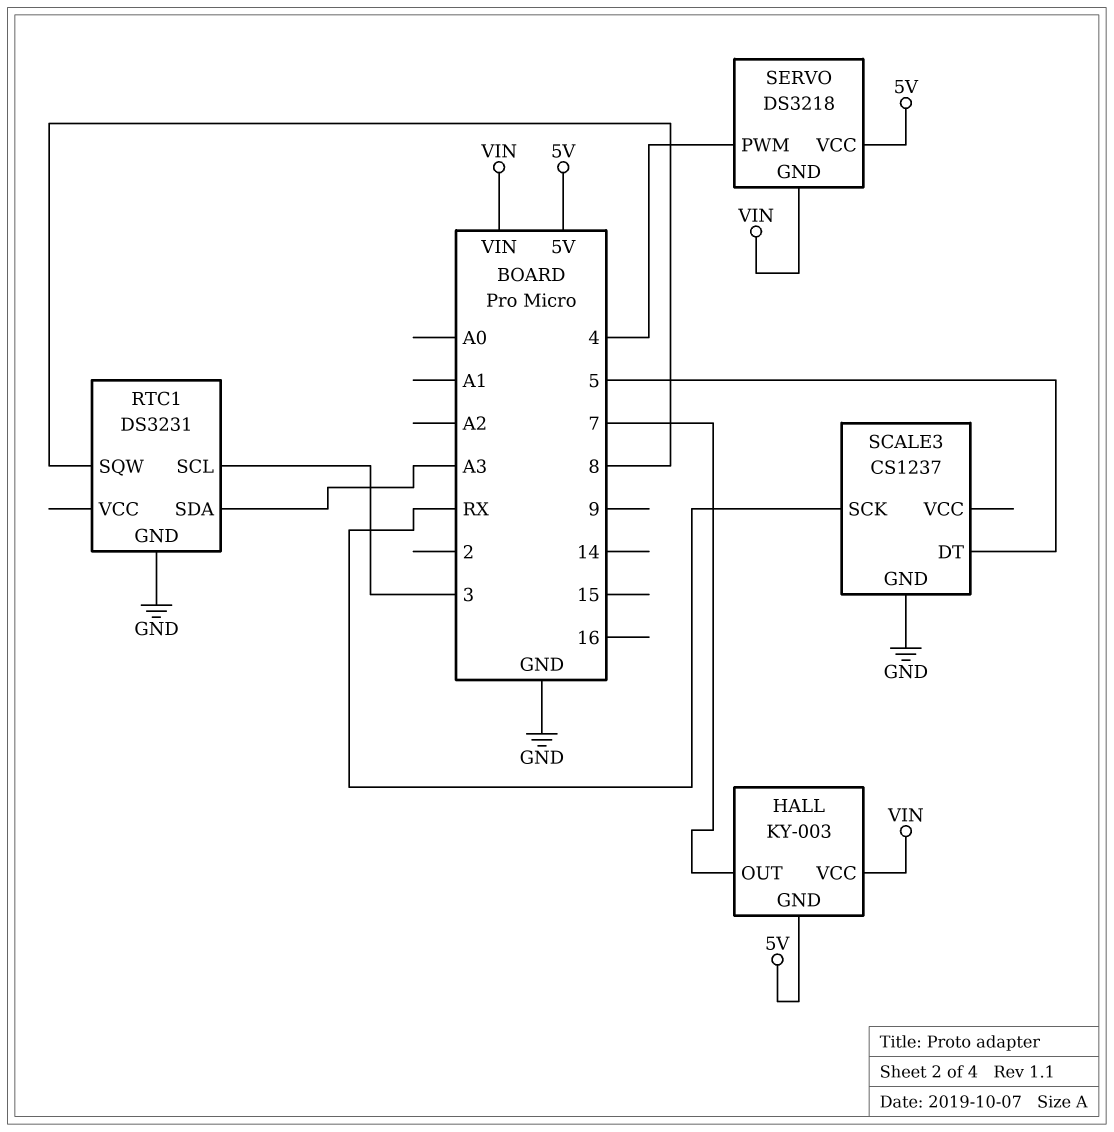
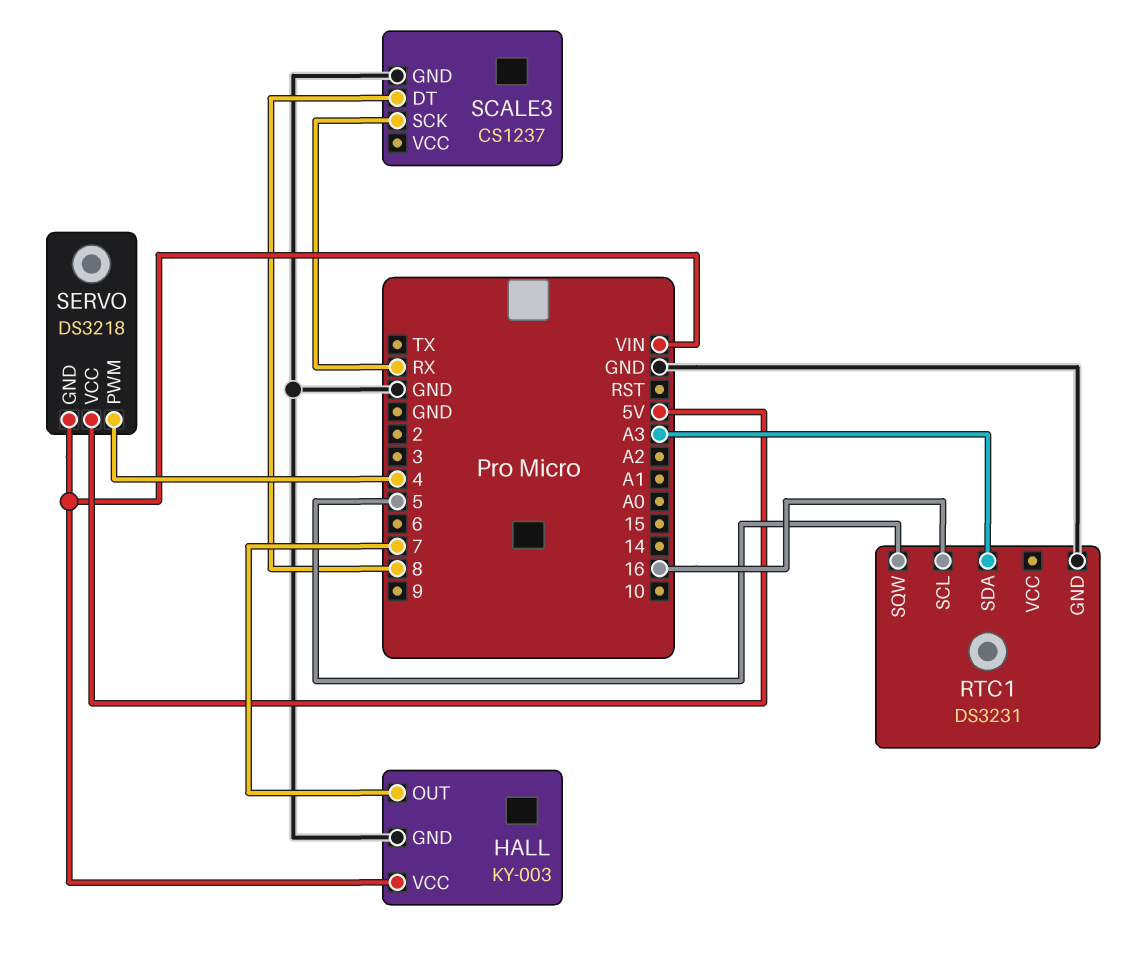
HALL pin GND: 5V -> GND
RTC1 pin SCL: 3 -> 16
RTC1 pin SQW: 8 -> 5
SCALE3 pin DT: 5 -> 8

